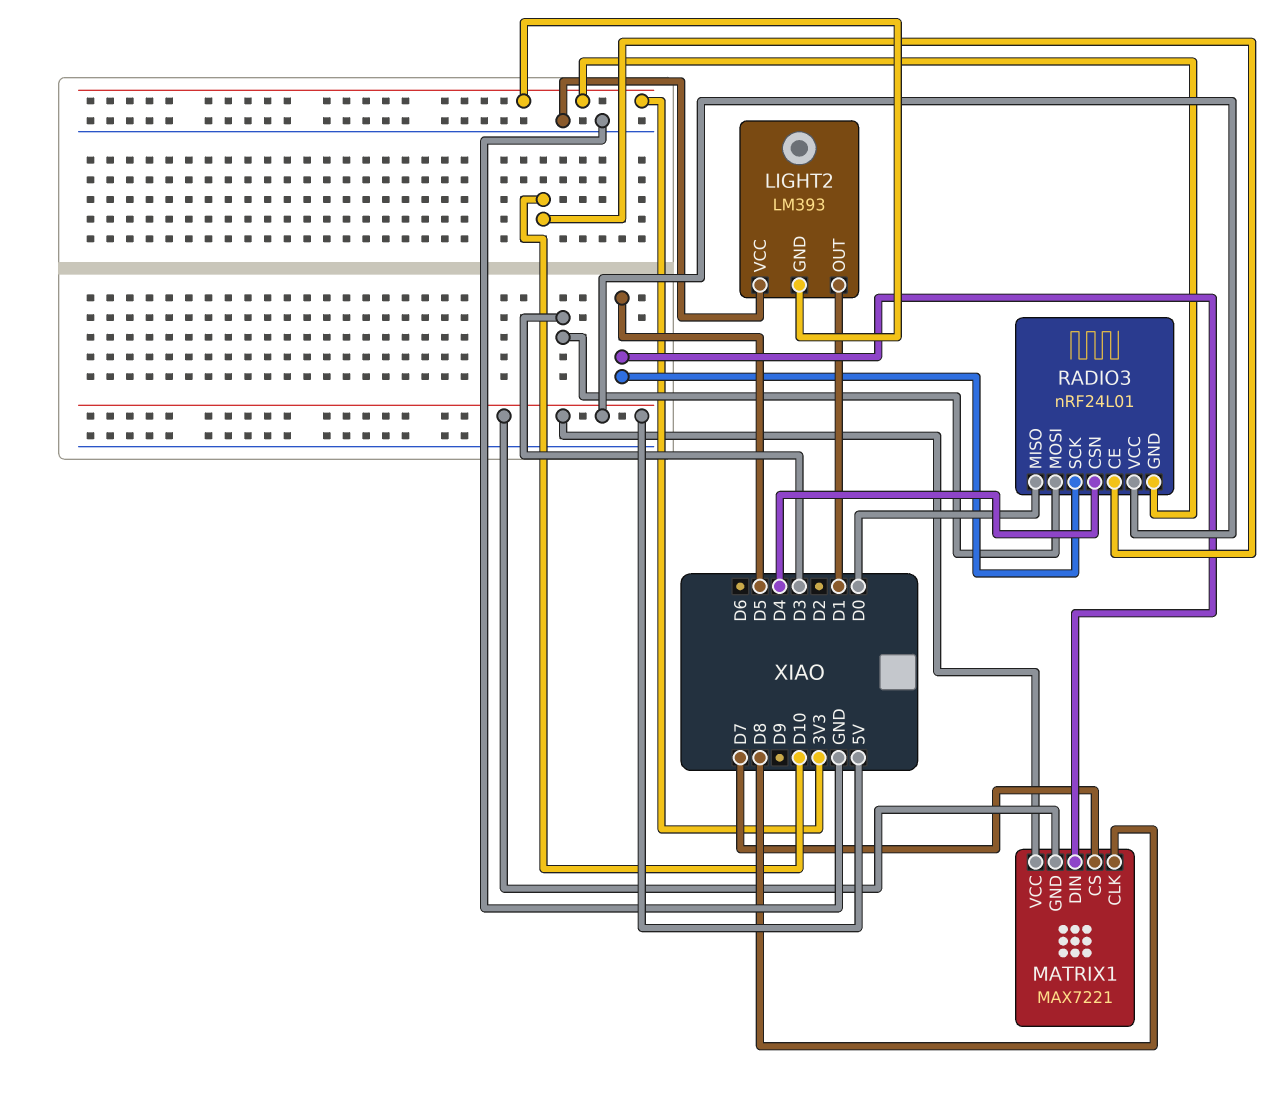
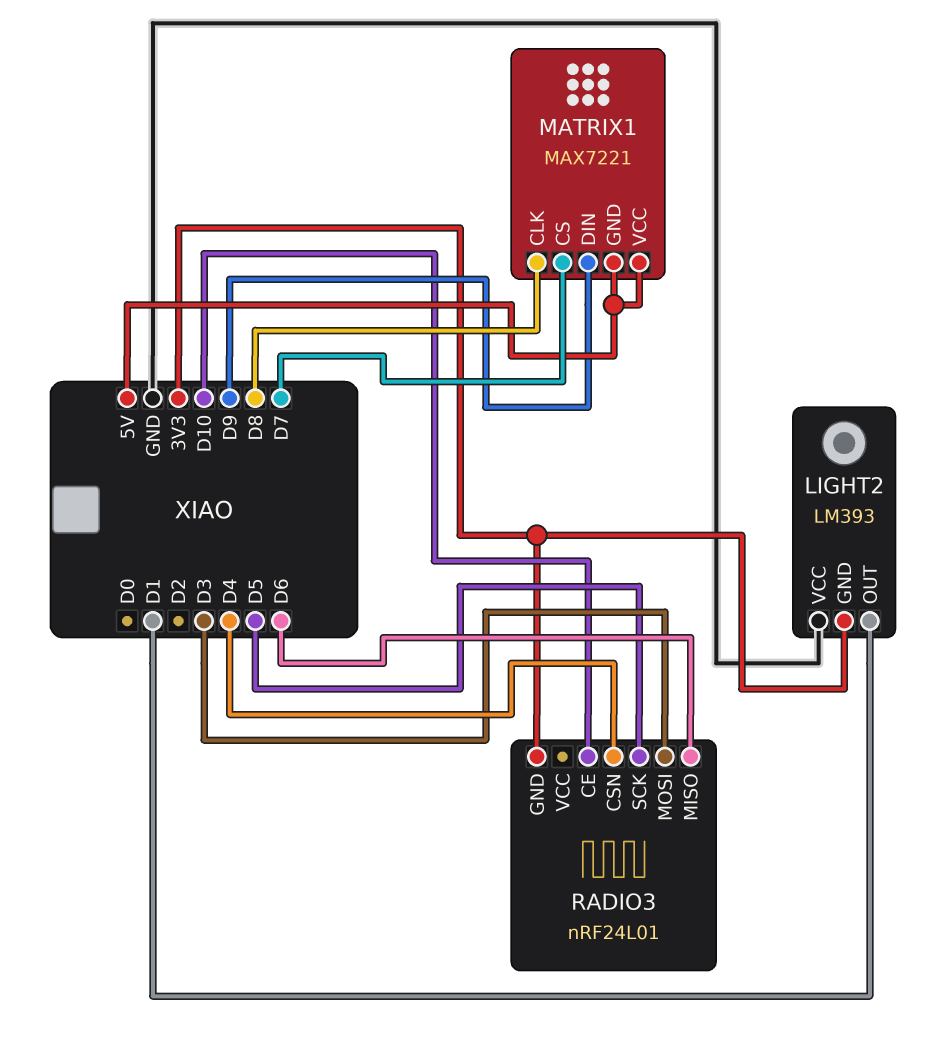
MATRIX1 pin DIN: D5 -> D9
RADIO3 pin MISO: D0 -> D6
RADIO3 pin VCC: 5V -> none

